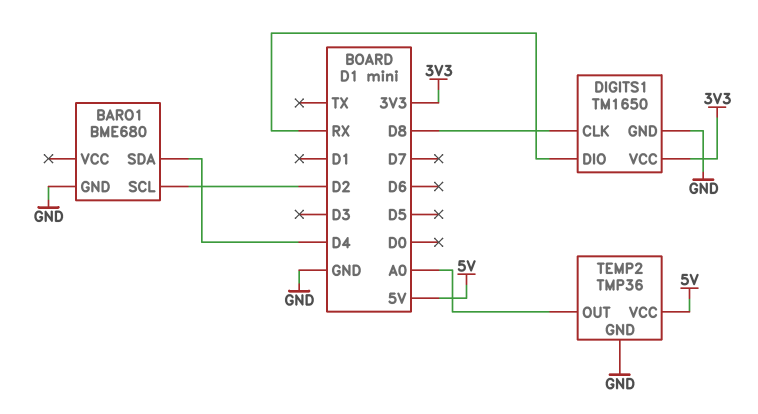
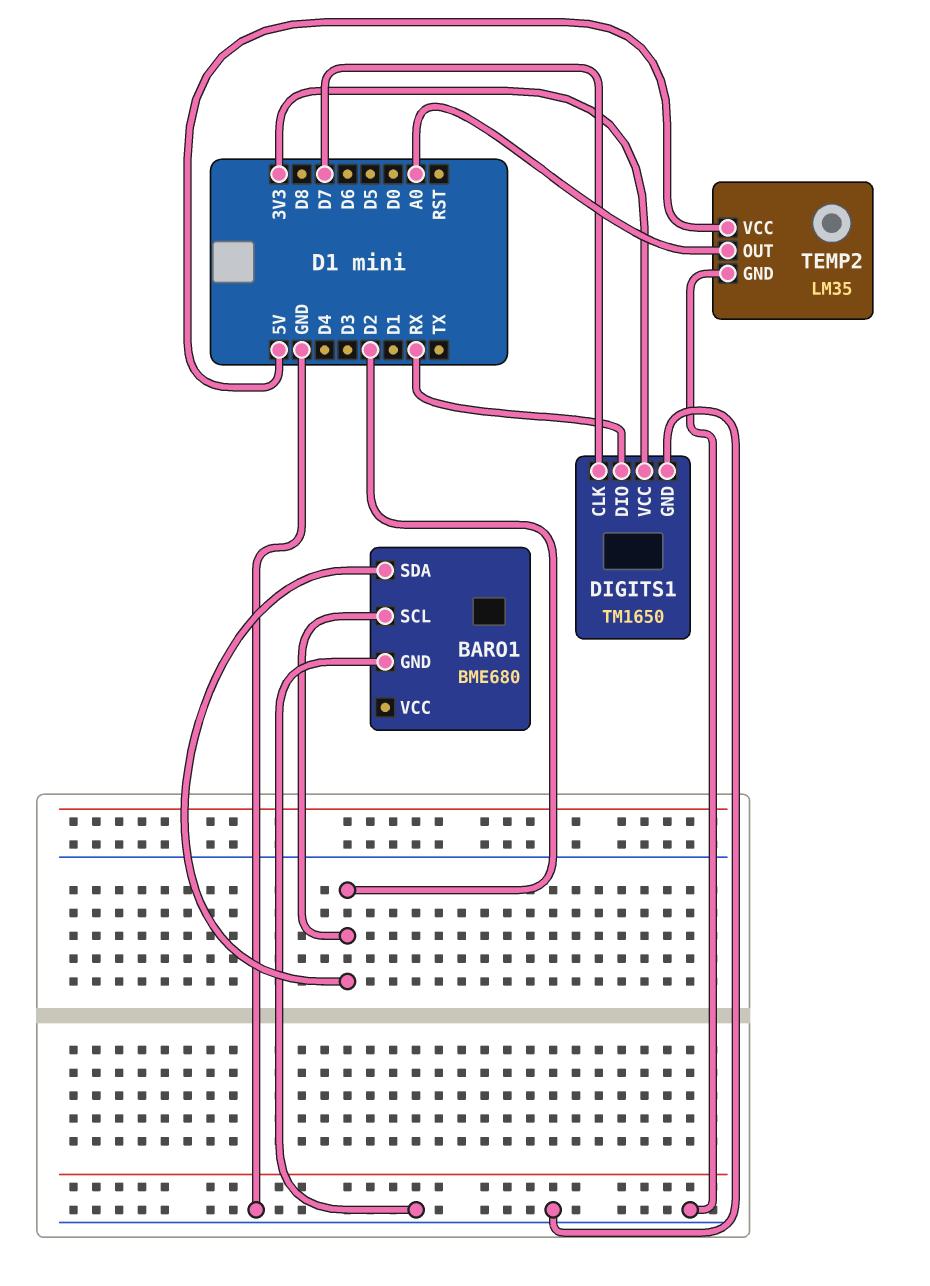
BARO1 pin SDA: D4 -> D2
DIGITS1 pin CLK: D8 -> D7
TEMP2: TMP36 -> LM35

